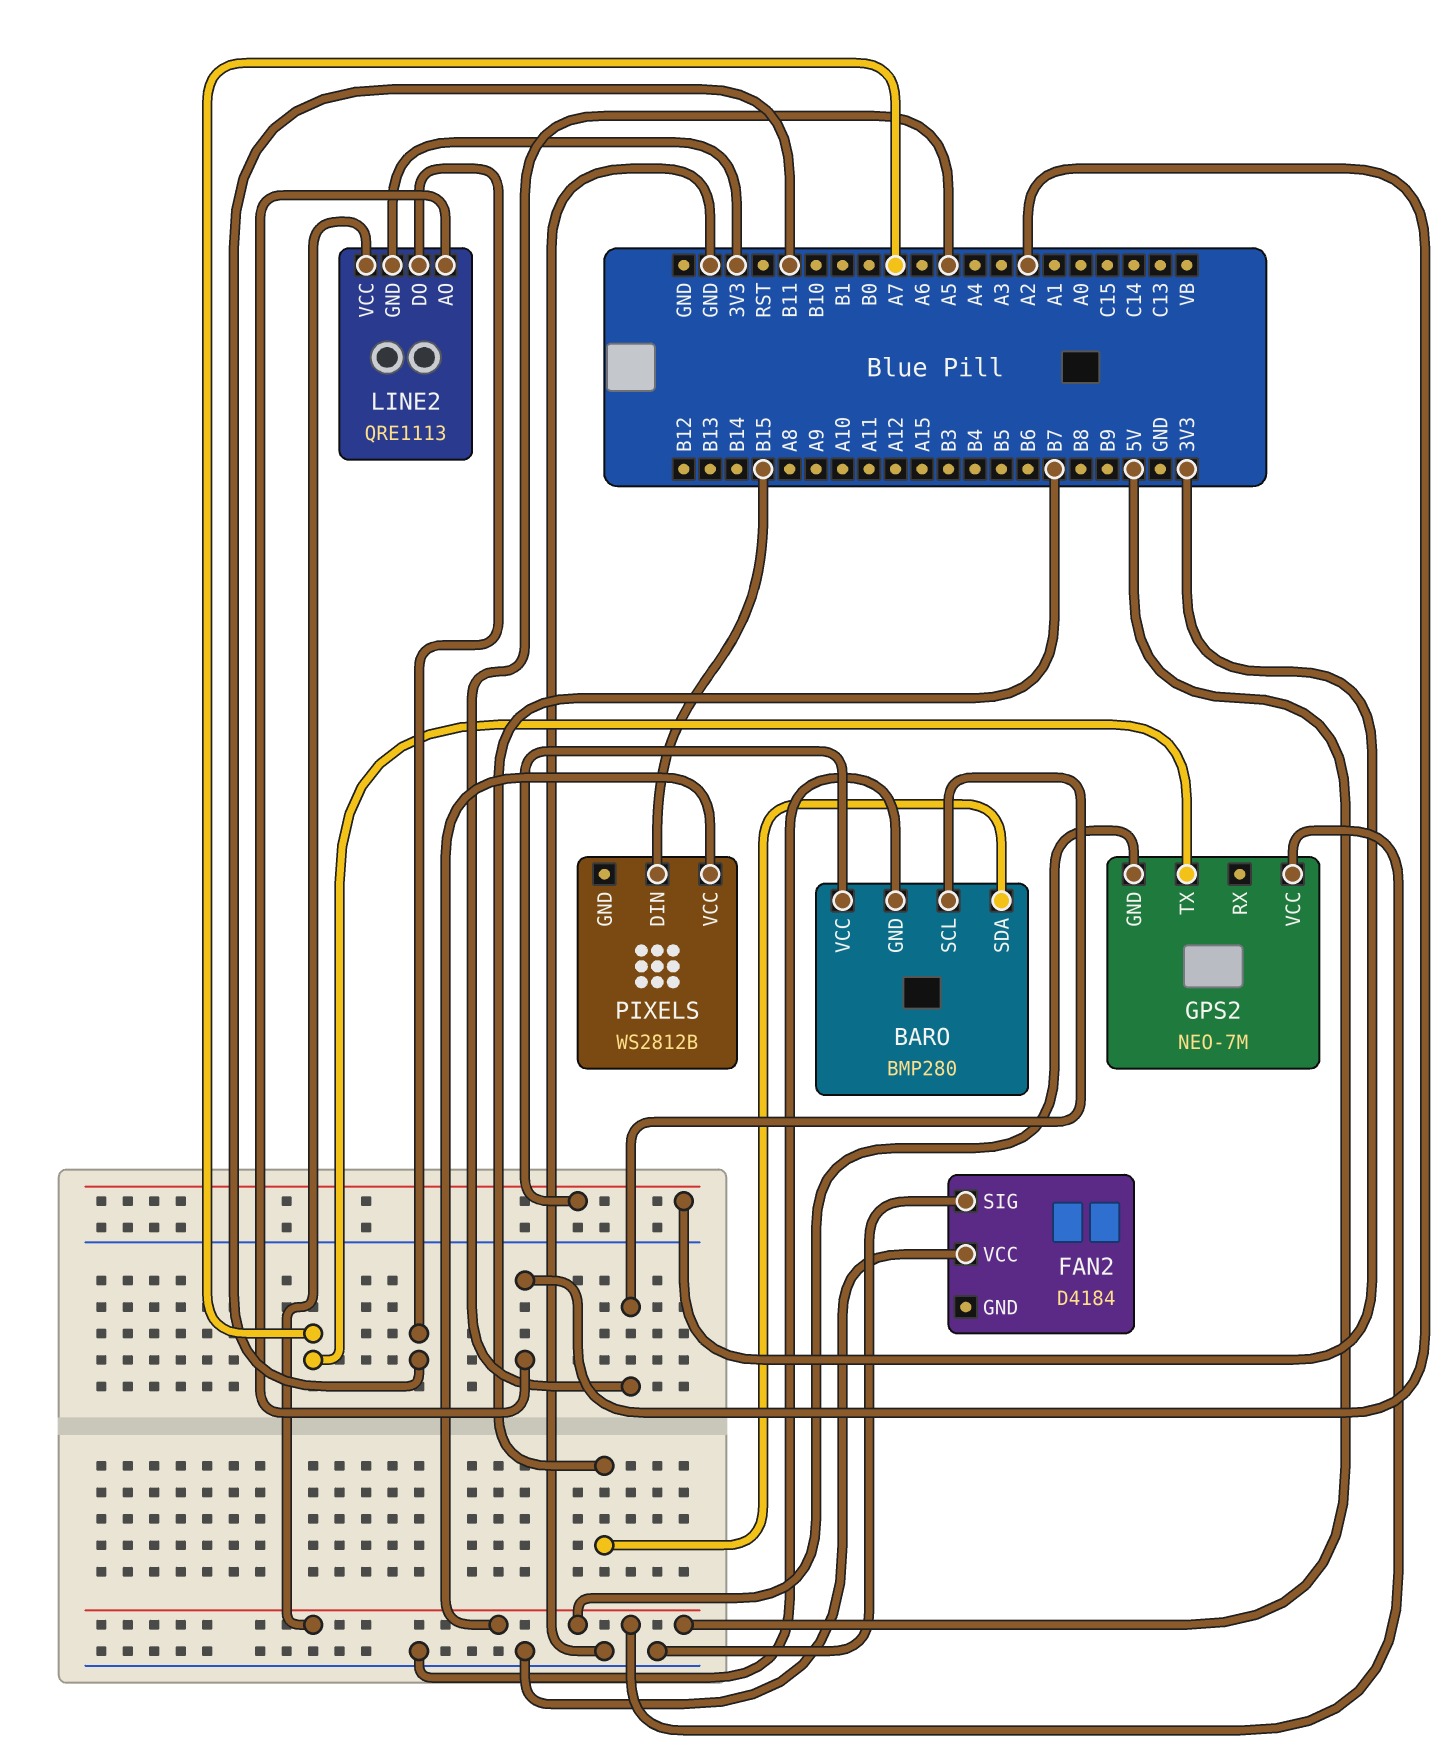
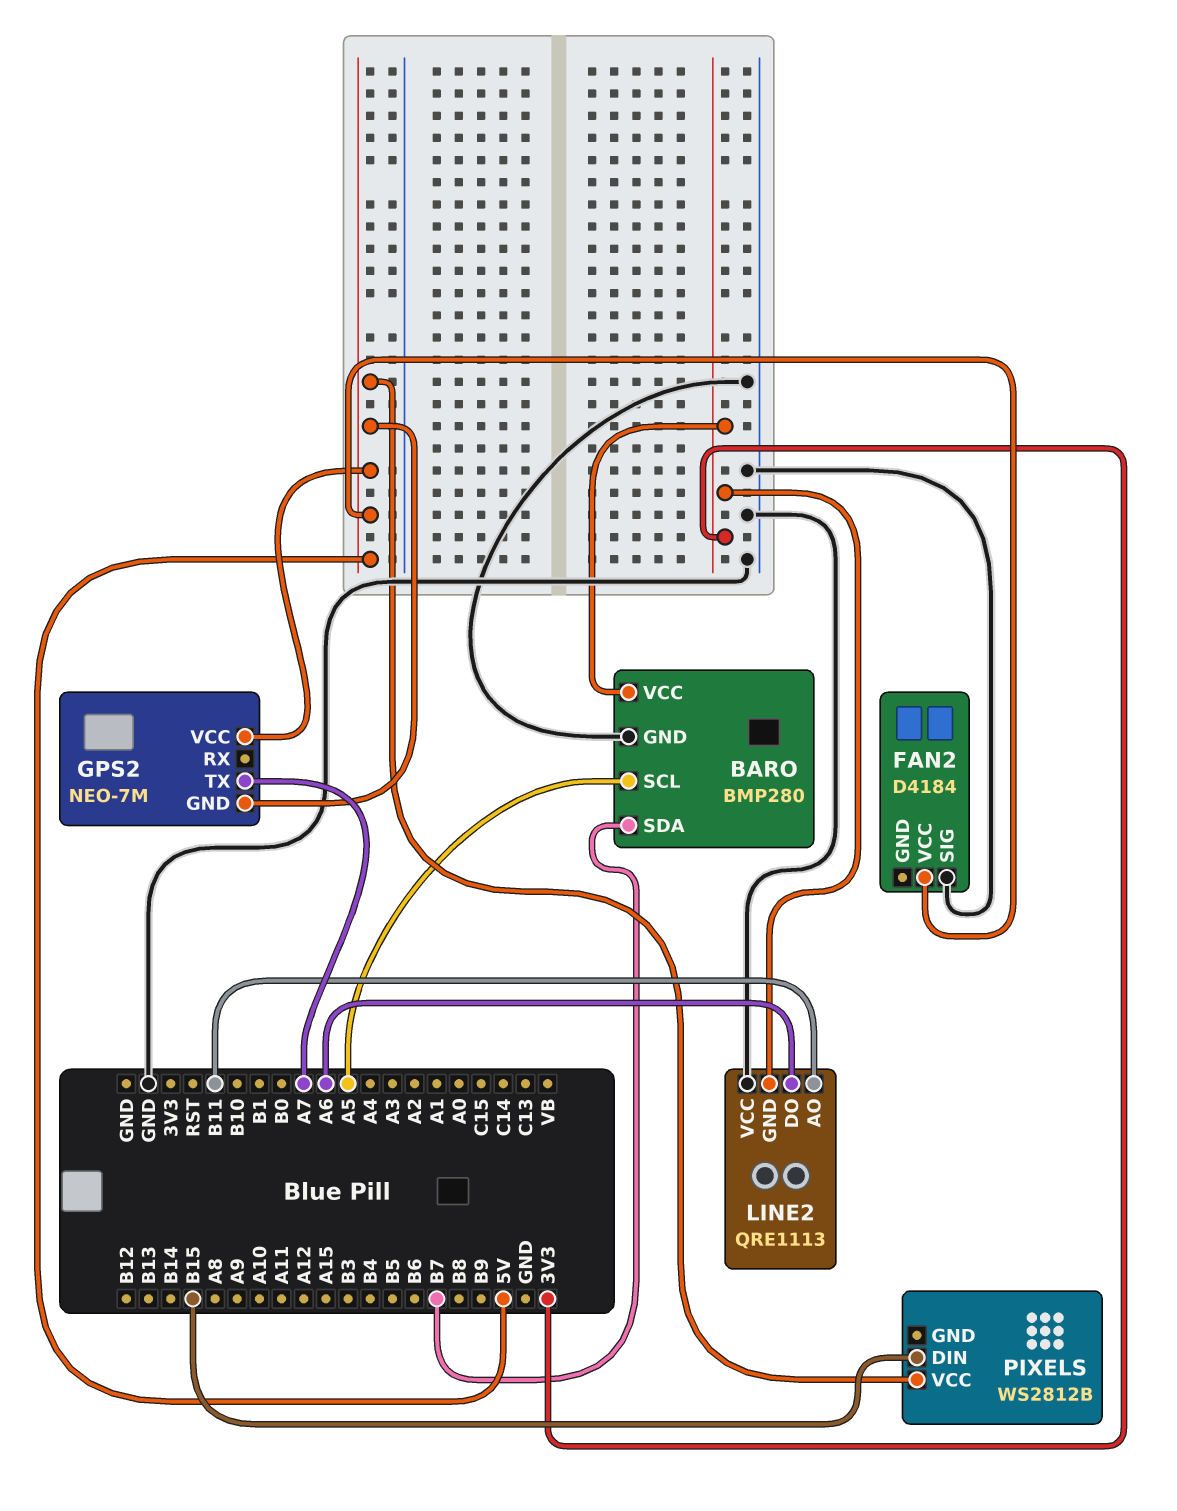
FAN2 pin VCC: GND -> 5V
LINE2 pin AO: A2 -> B11
LINE2 pin DO: B11 -> A6
LINE2 pin VCC: 5V -> GND

